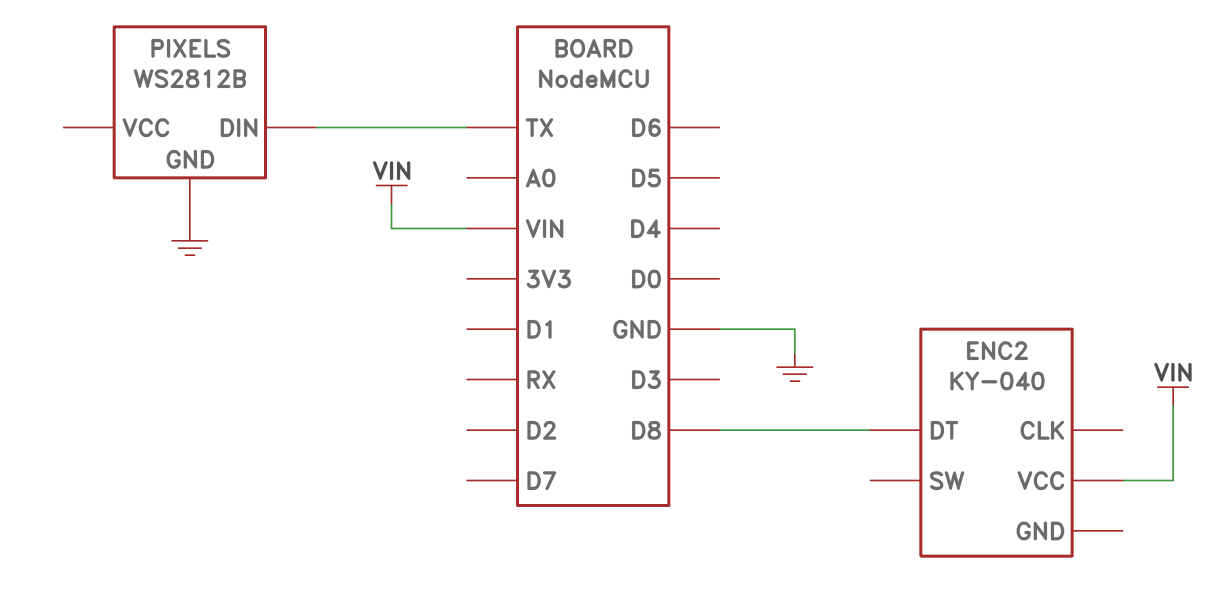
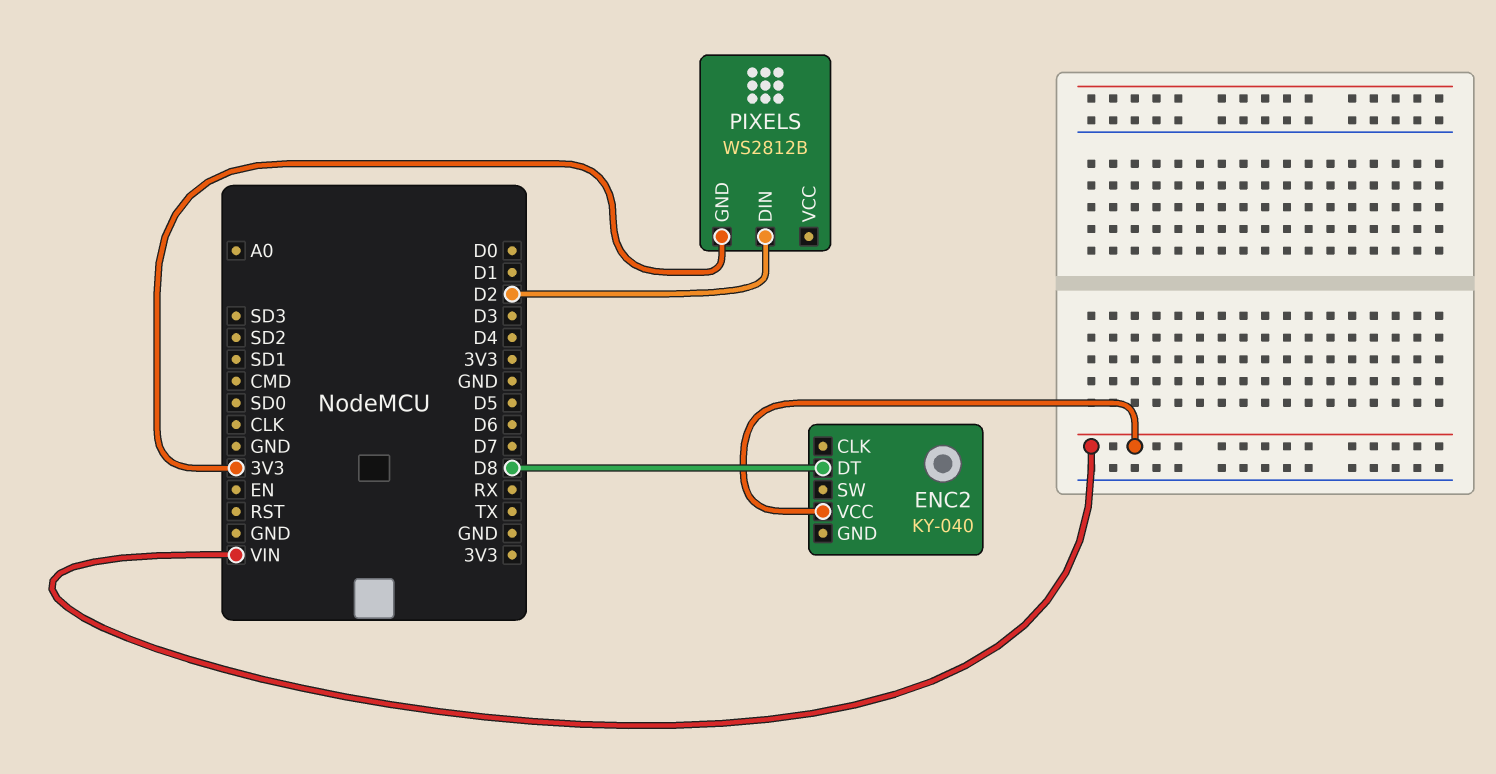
PIXELS pin DIN: TX -> D2
PIXELS pin GND: GND -> 3V3

